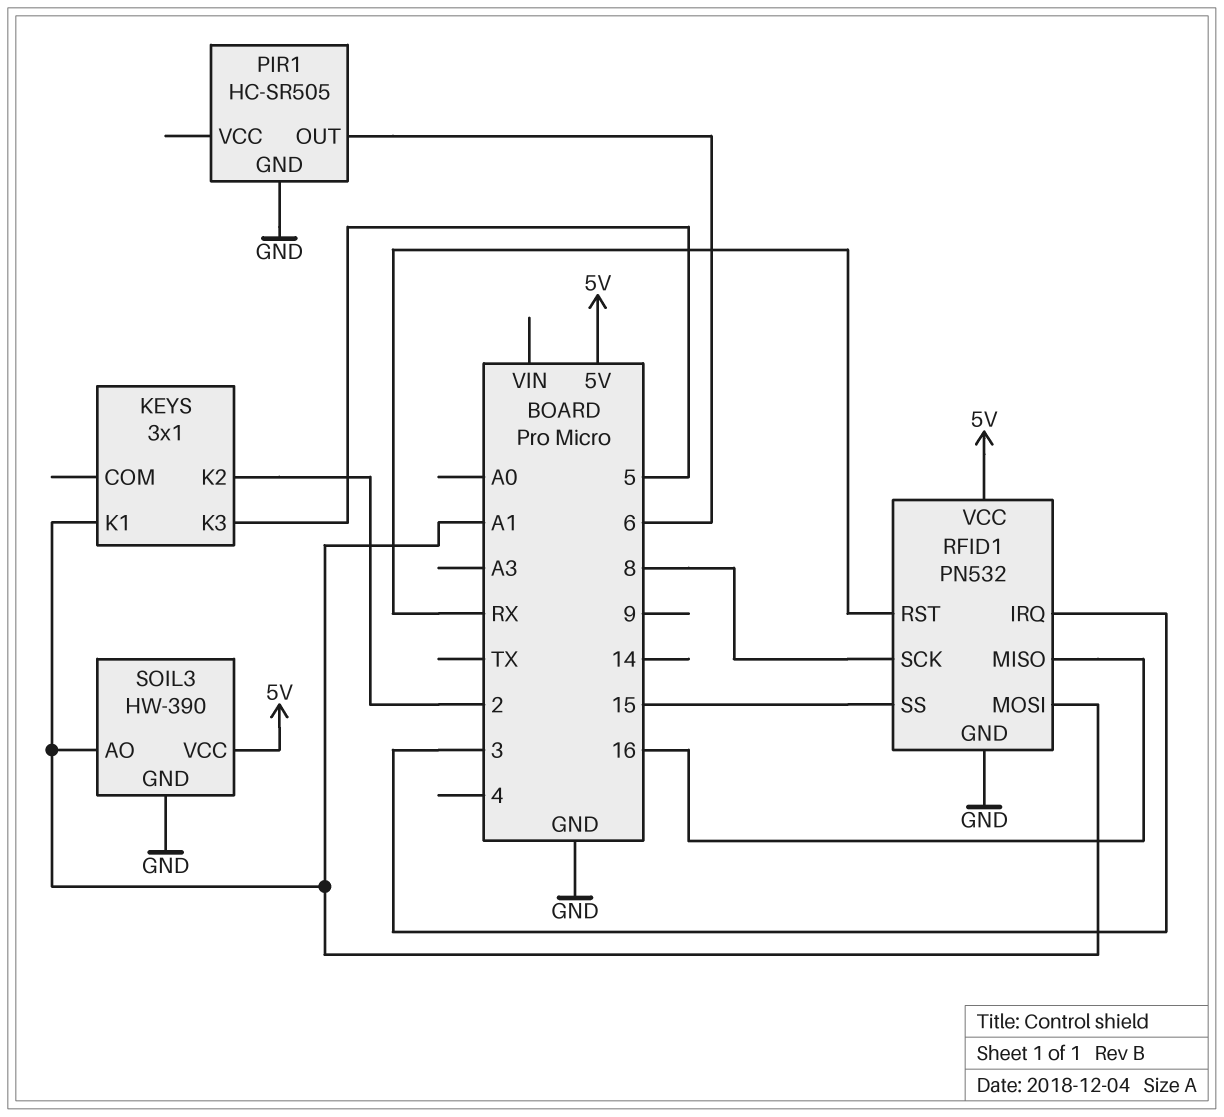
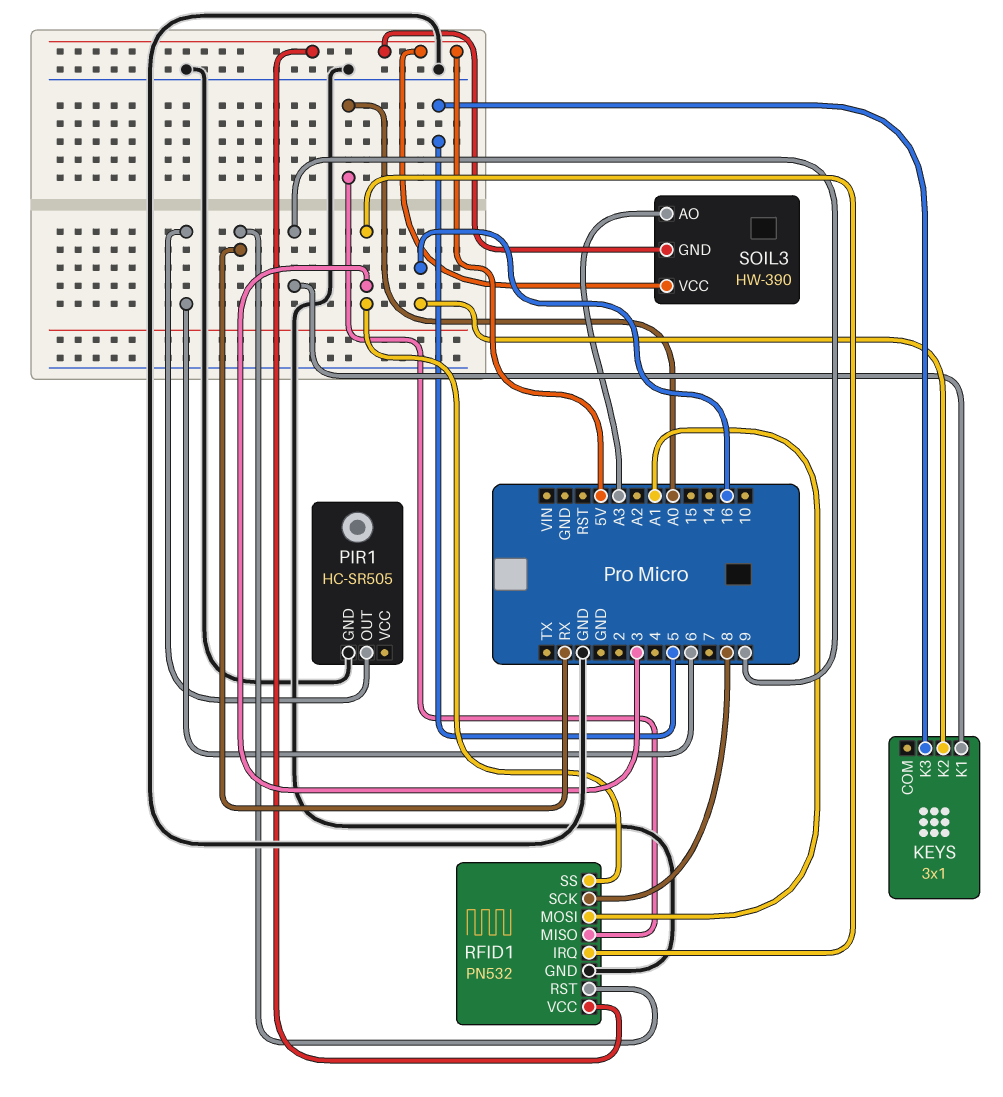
KEYS pin K1: A1 -> 9
KEYS pin K2: 2 -> 16
RFID1 pin MISO: 16 -> A0
RFID1 pin SS: 15 -> 3
SOIL3 pin AO: A1 -> A3
SOIL3 pin GND: GND -> 5V

